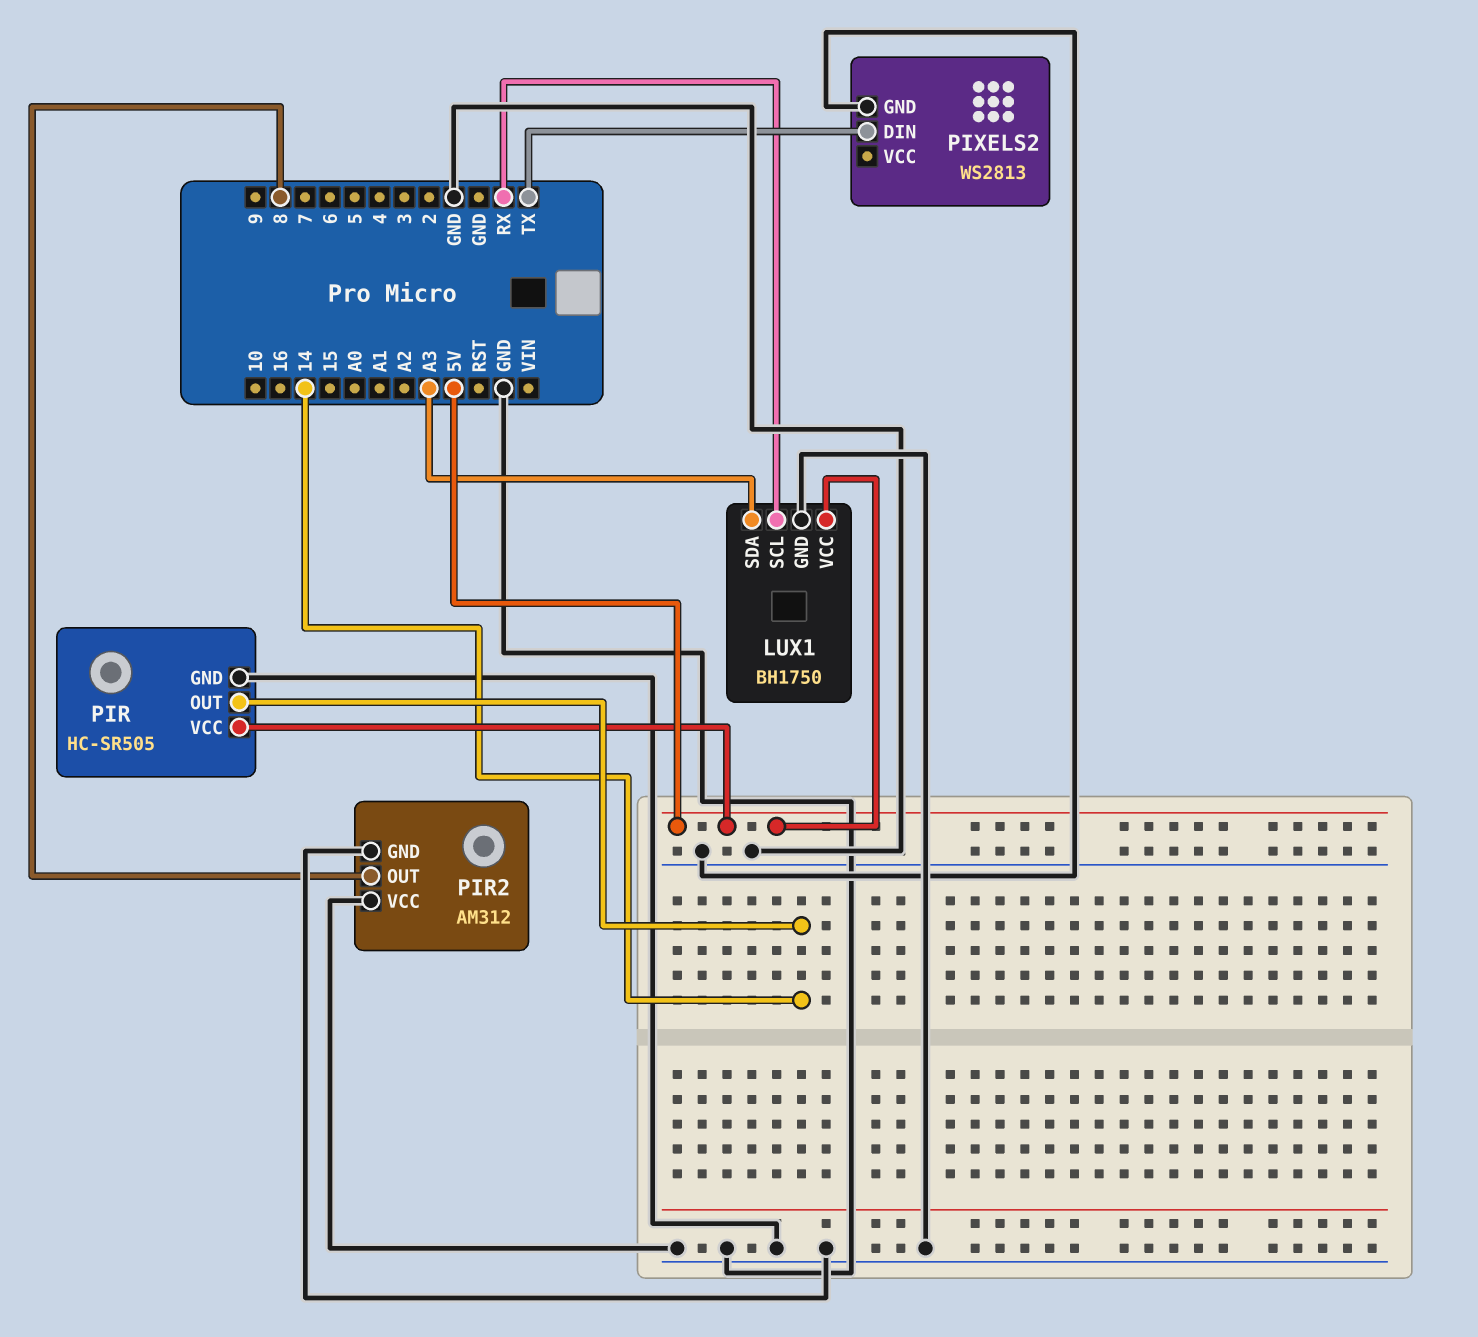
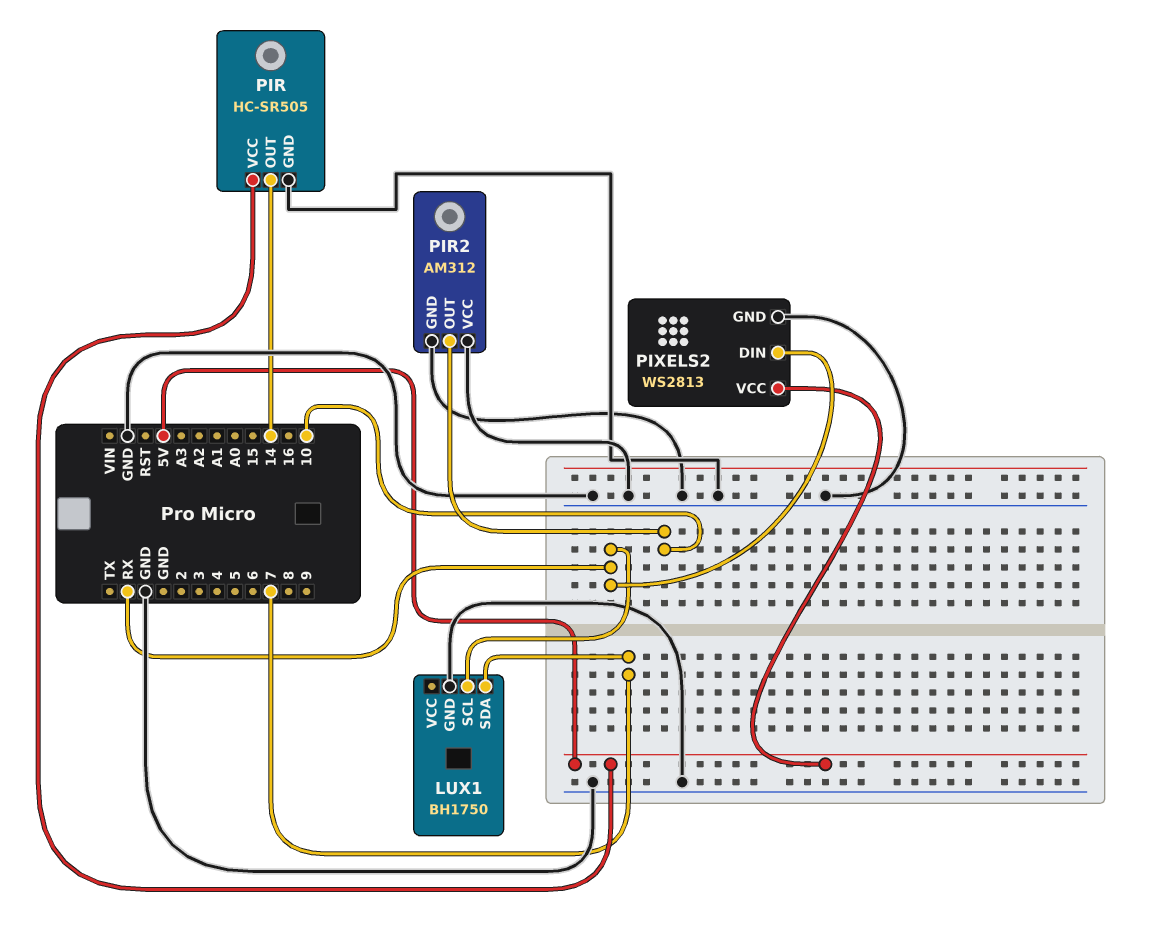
LUX1 pin SDA: A3 -> 7
LUX1 pin VCC: 5V -> none
PIR2 pin OUT: 8 -> 10
PIXELS2 pin DIN: TX -> RX
PIXELS2 pin VCC: none -> 5V

